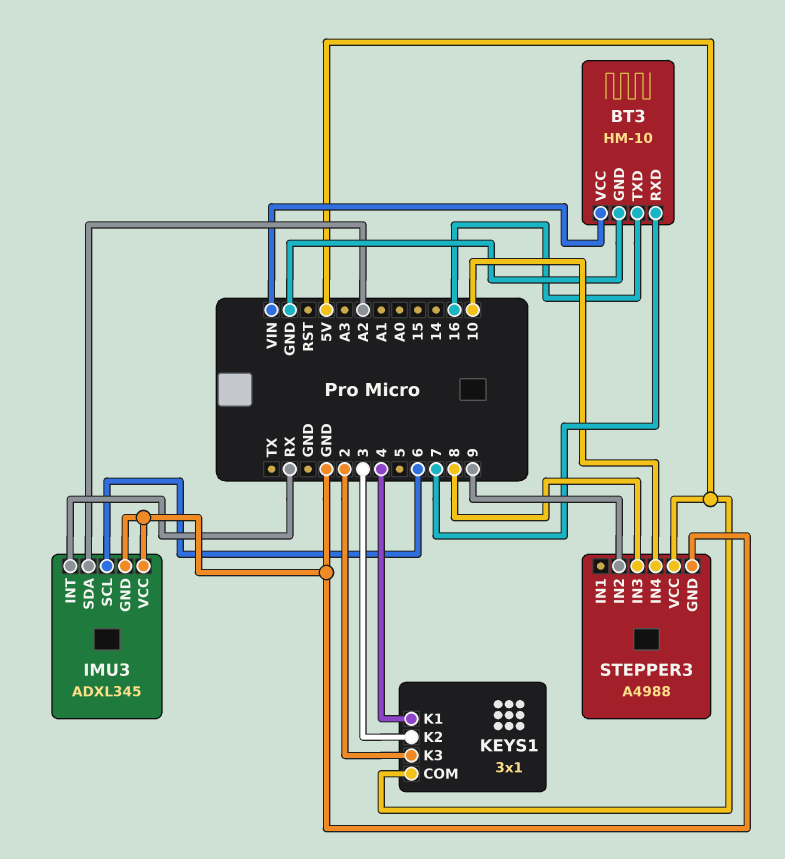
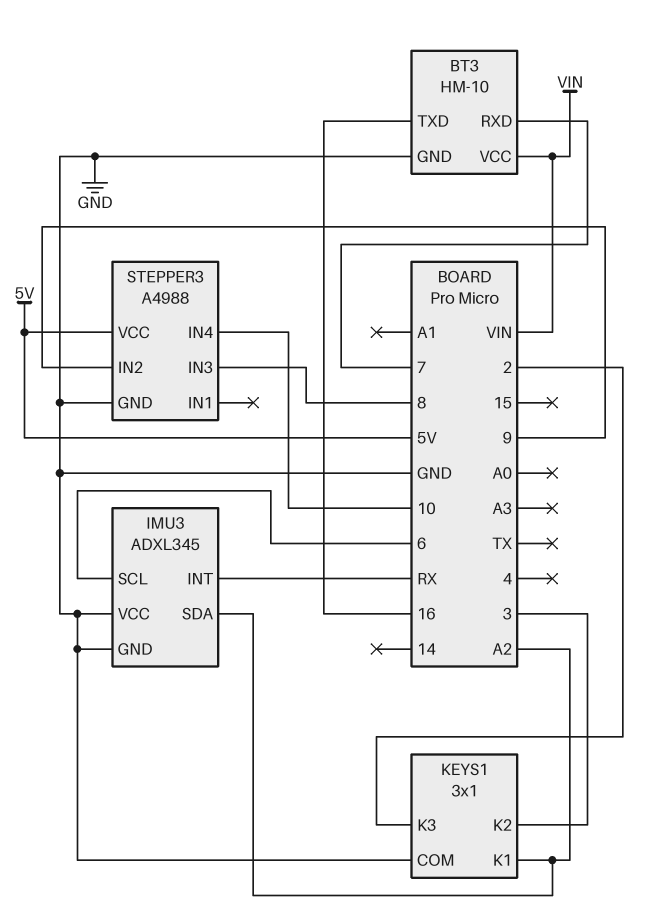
KEYS1 pin COM: 5V -> GND
KEYS1 pin K1: 4 -> A2

